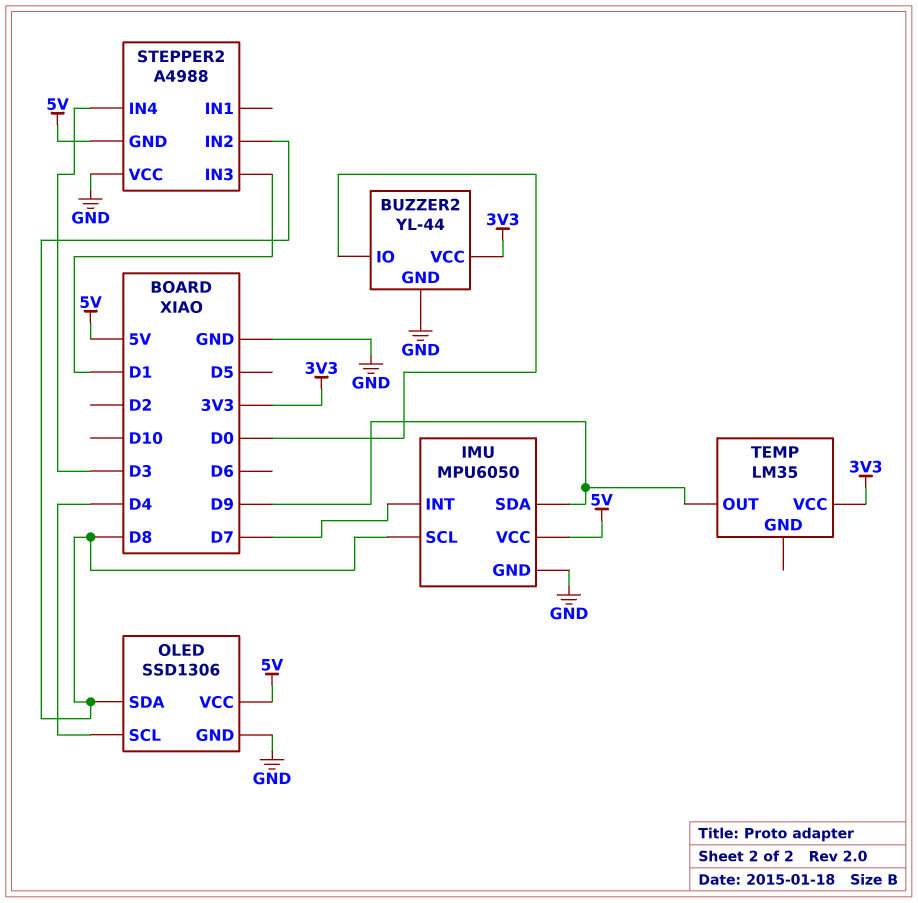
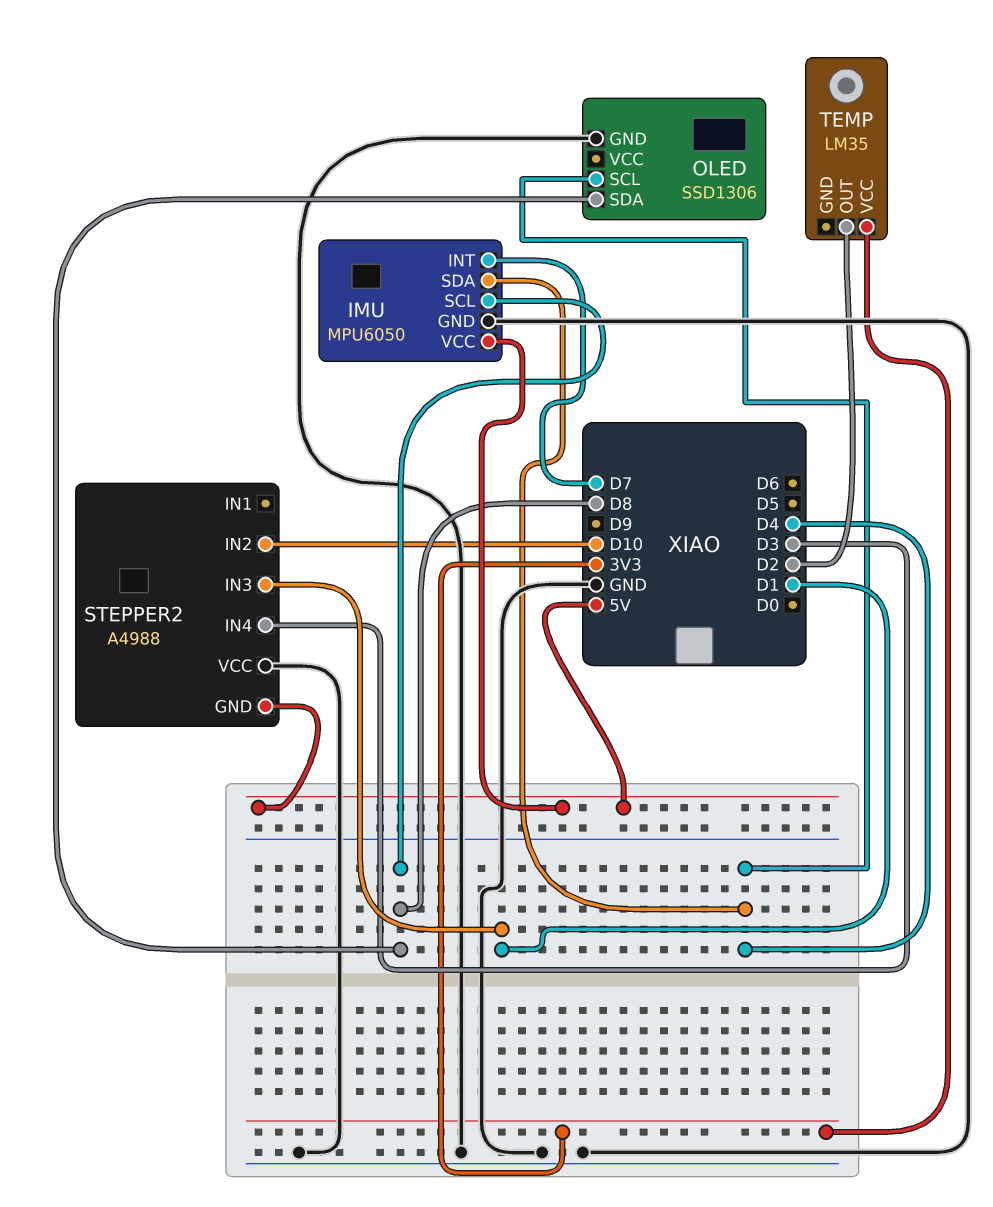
BUZZER2: YL-44 -> none
BUZZER2 pin GND: GND -> none
BUZZER2 pin IO: D0 -> none
BUZZER2 pin VCC: 3V3 -> none
IMU pin SDA: D9 -> D4
OLED pin VCC: 5V -> none
STEPPER2 pin IN2: D8 -> D10
TEMP pin OUT: D9 -> D2

